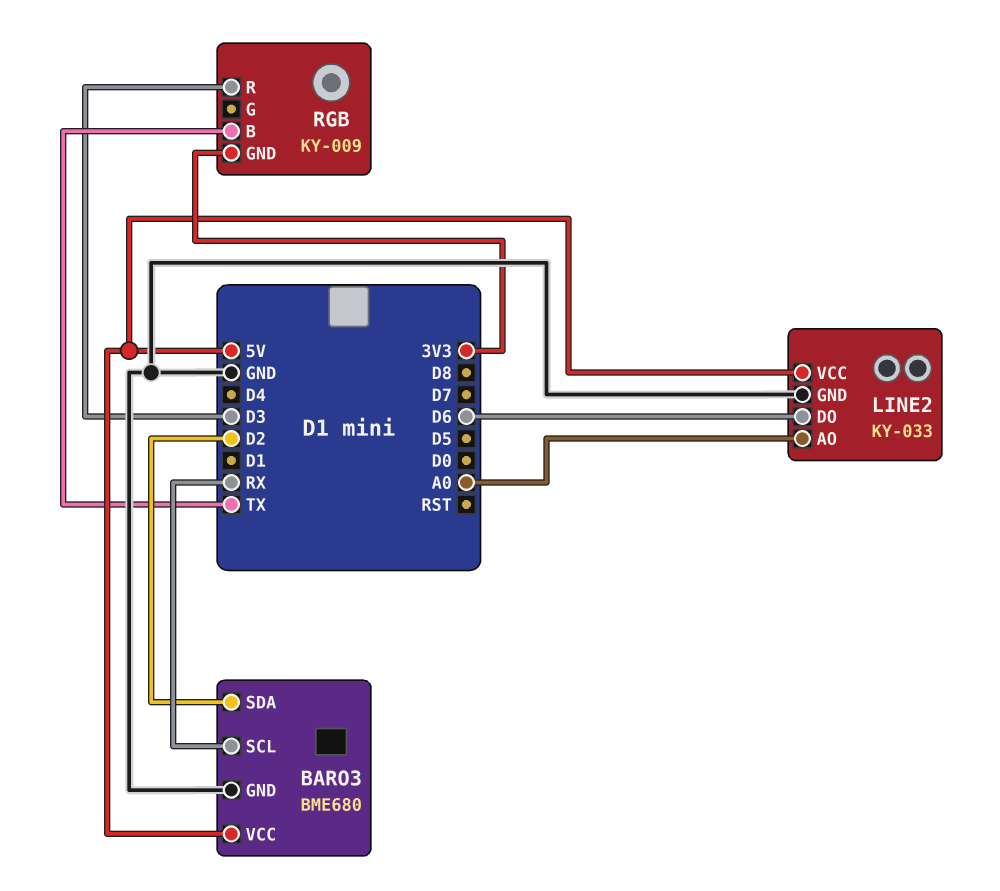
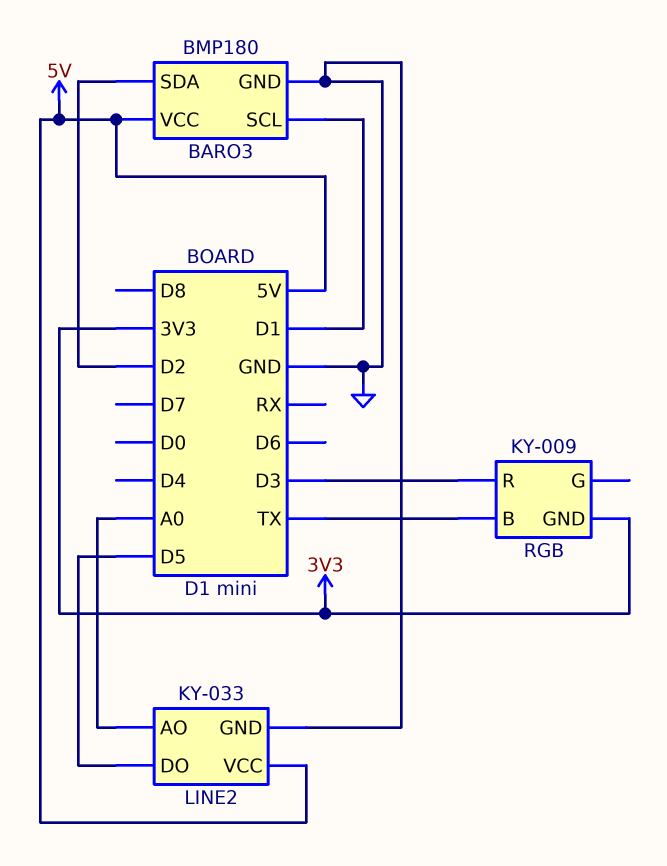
BARO3: BME680 -> BMP180
BARO3 pin SCL: RX -> D1
LINE2 pin DO: D6 -> D5

